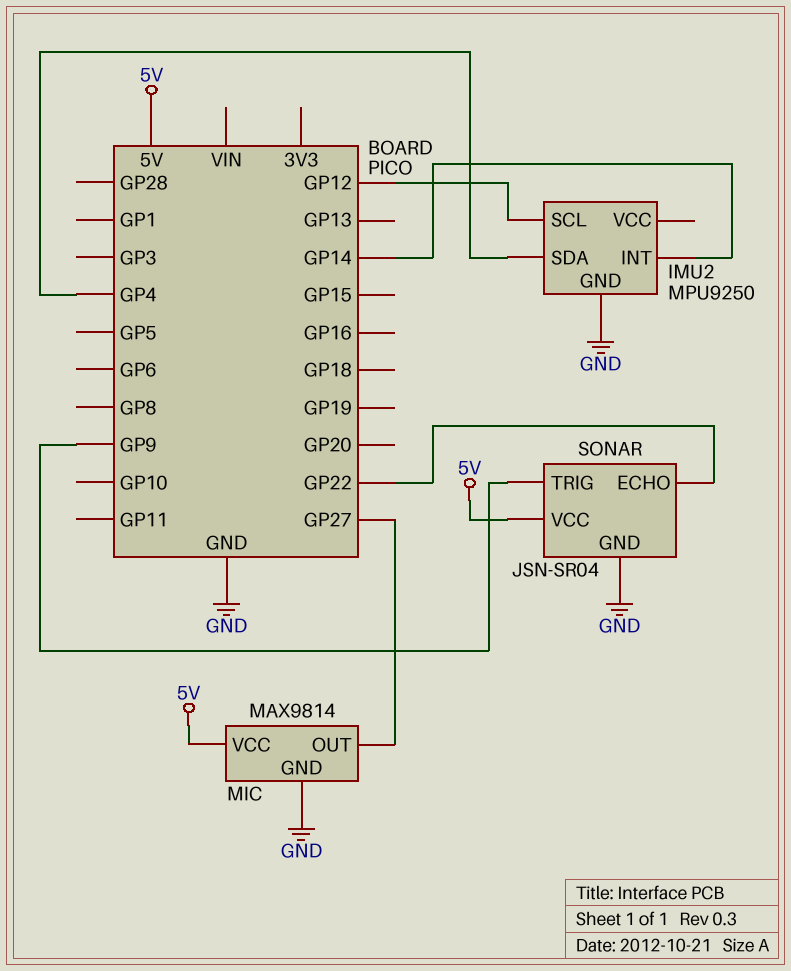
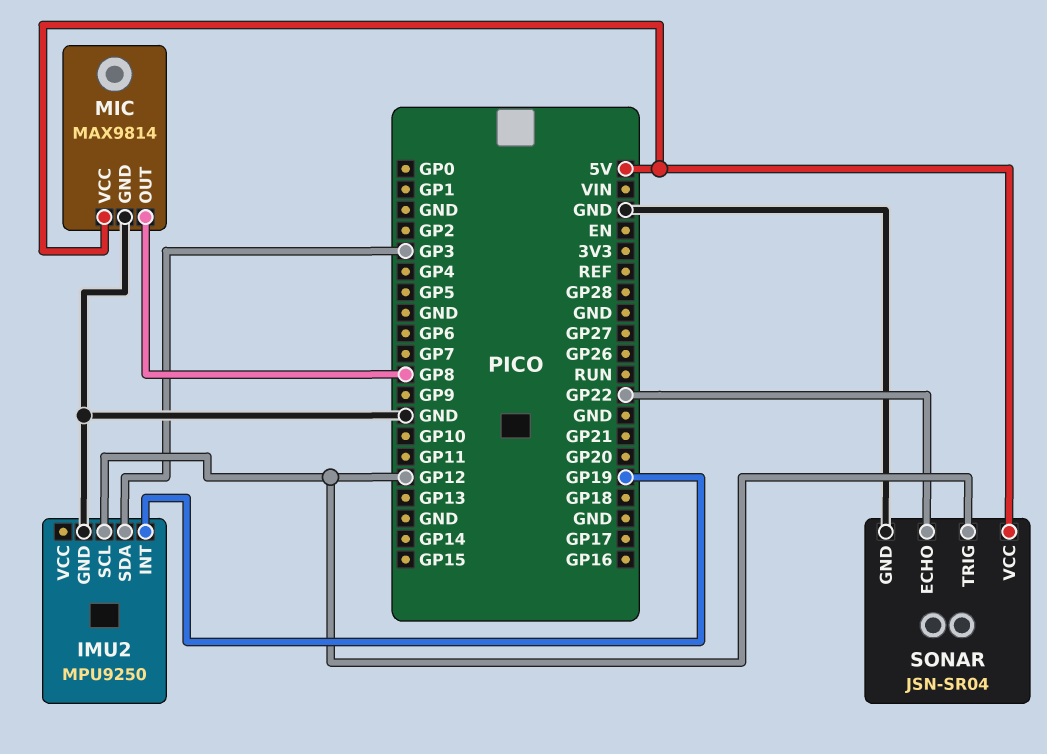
IMU2 pin INT: GP14 -> GP19
IMU2 pin SDA: GP4 -> GP3
MIC pin OUT: GP27 -> GP8
SONAR pin TRIG: GP9 -> GP12

